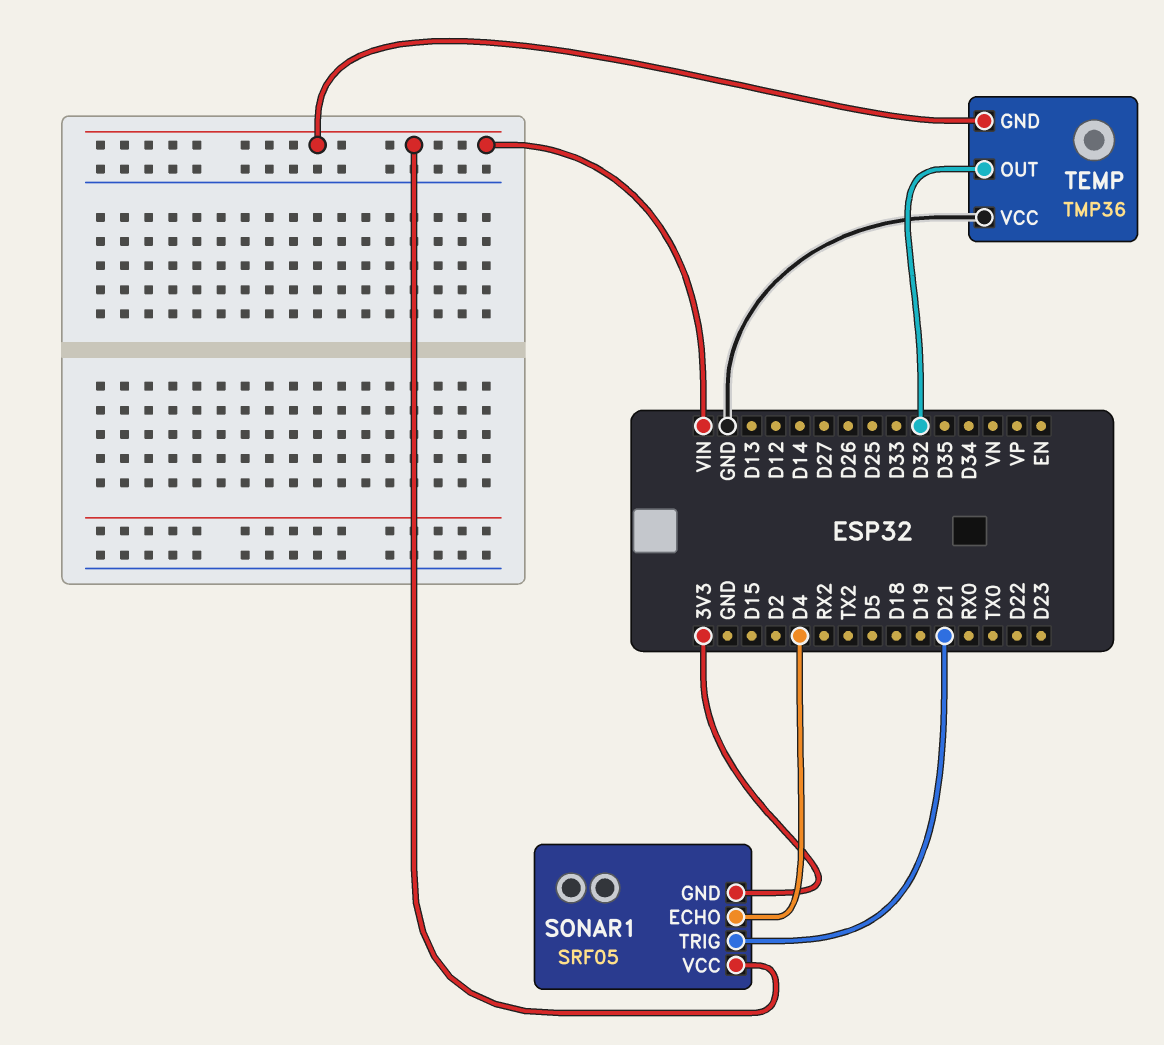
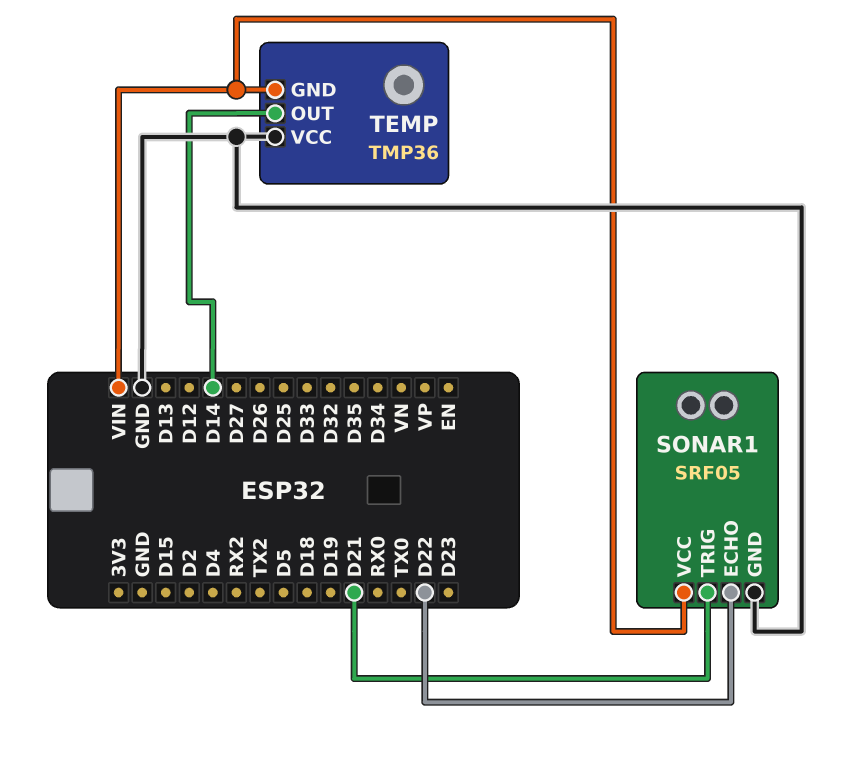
SONAR1 pin ECHO: D4 -> D22
SONAR1 pin GND: 3V3 -> GND
TEMP pin OUT: D32 -> D14

